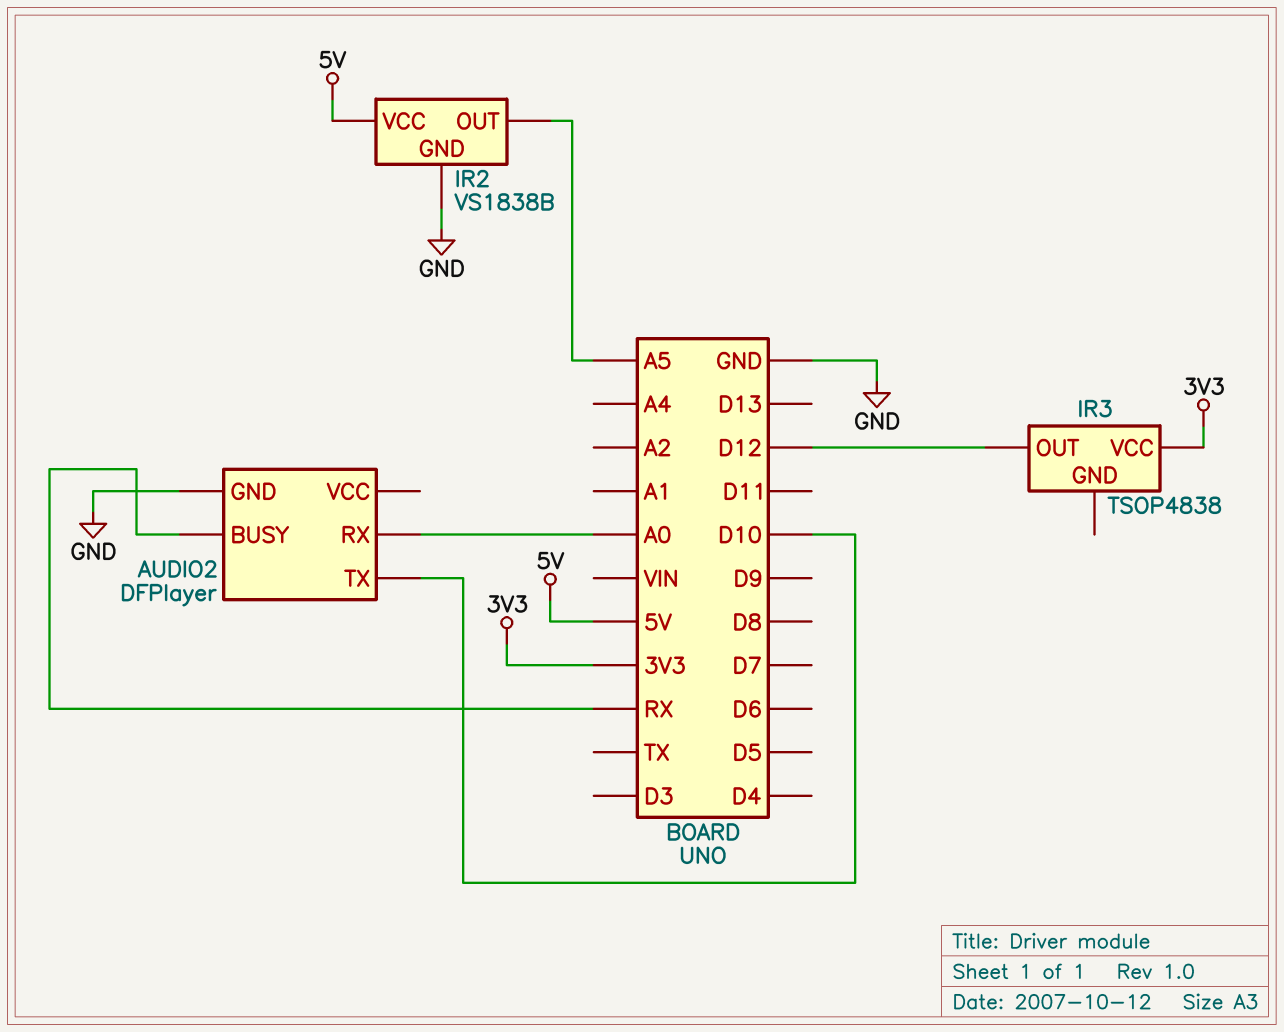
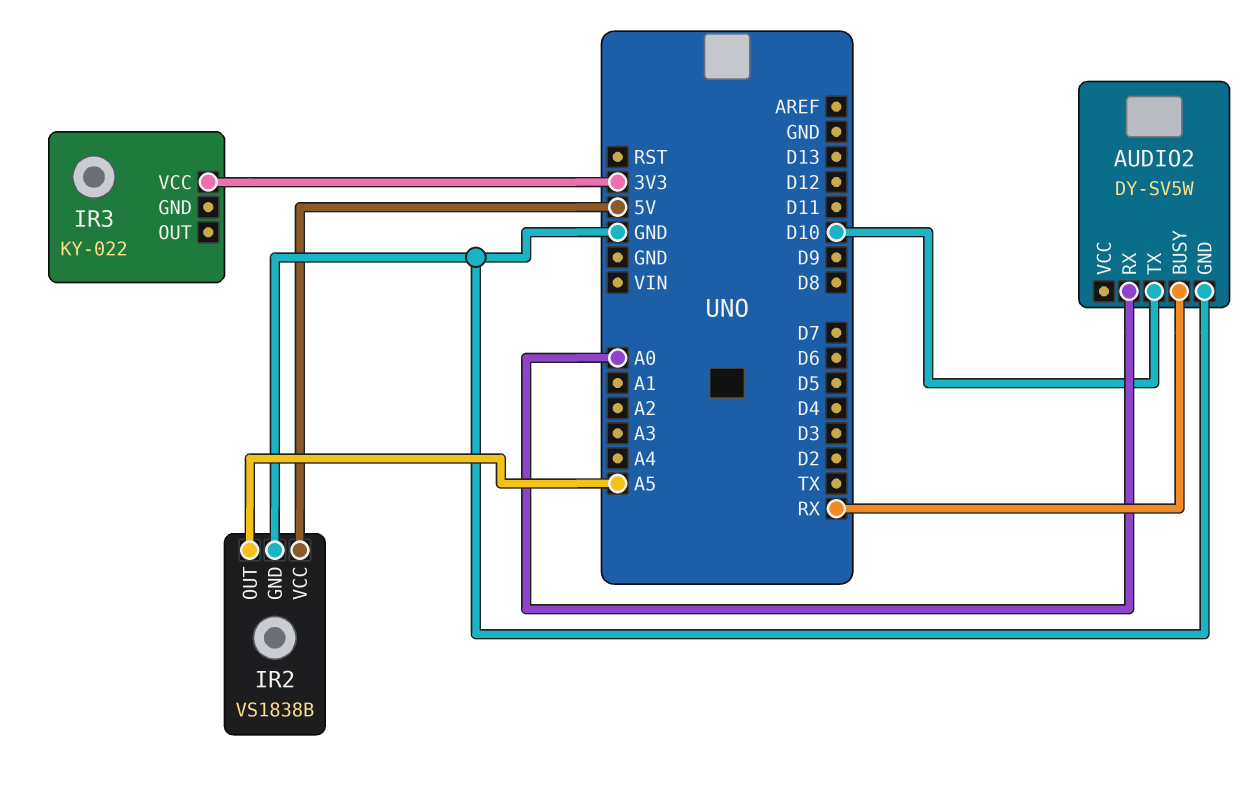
AUDIO2: DFPlayer -> DY-SV5W
IR3: TSOP4838 -> KY-022
IR3 pin OUT: D12 -> none

